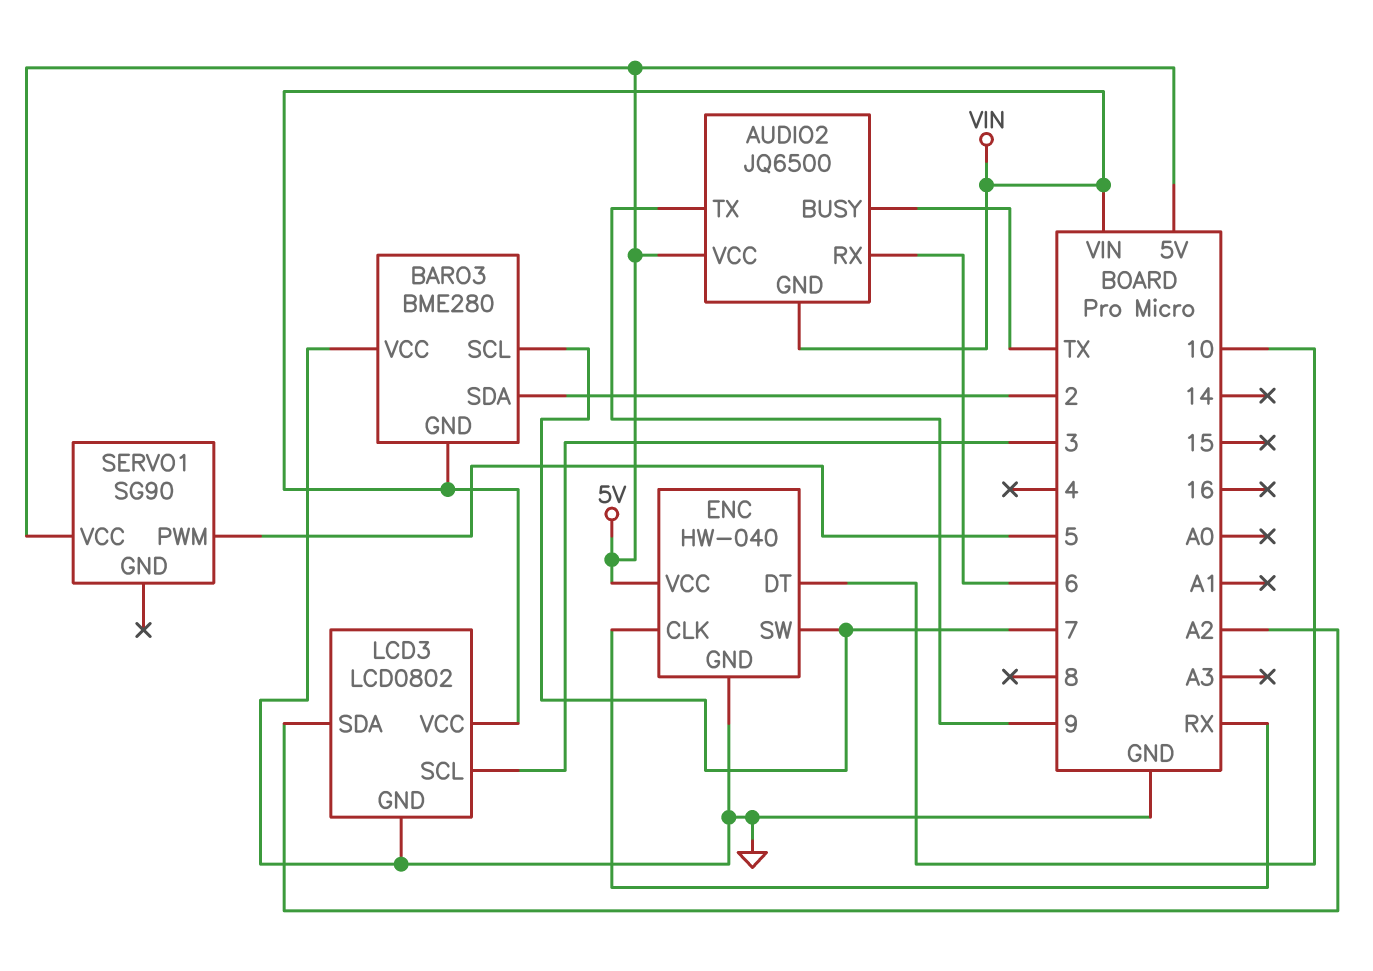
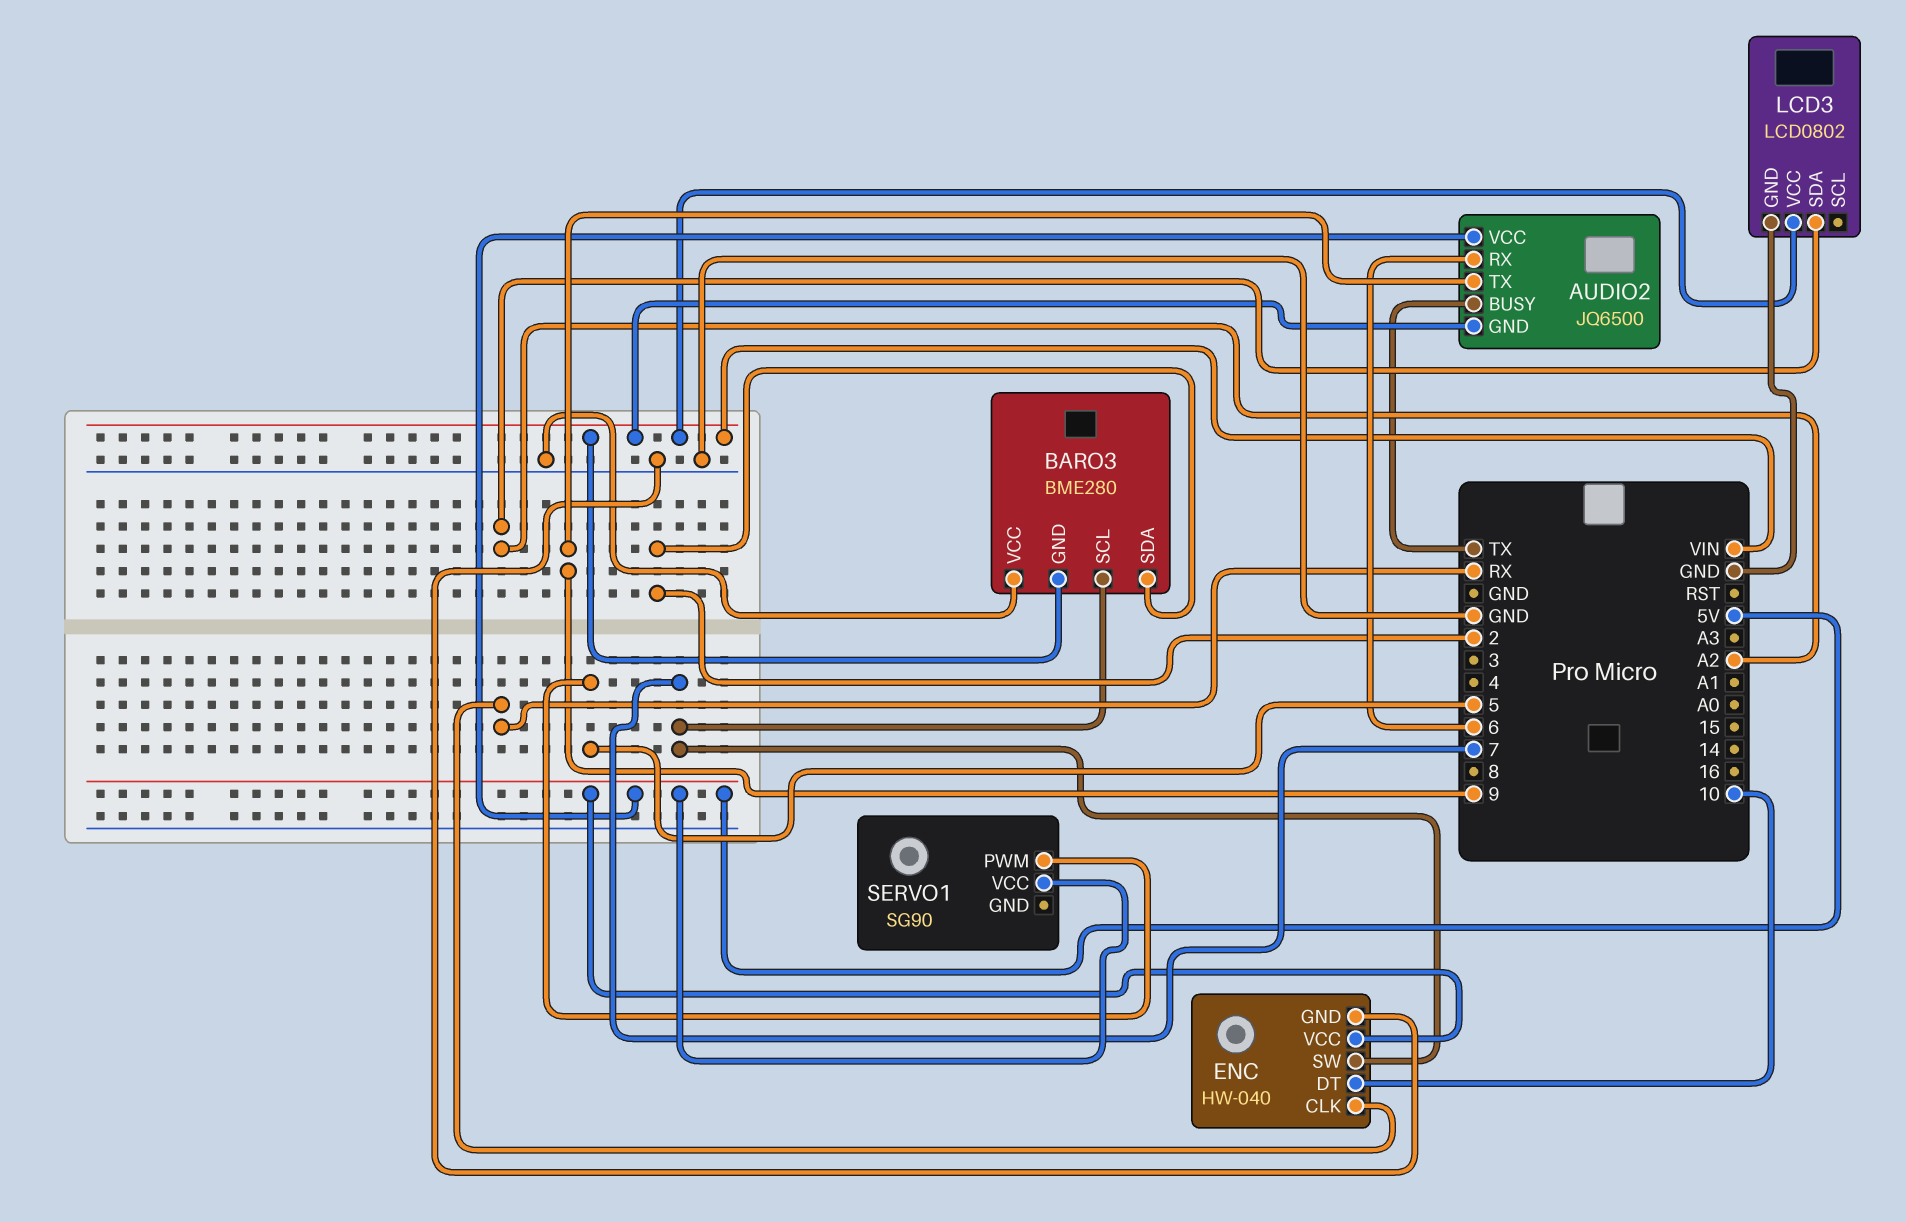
LCD3 pin SCL: 3 -> none

